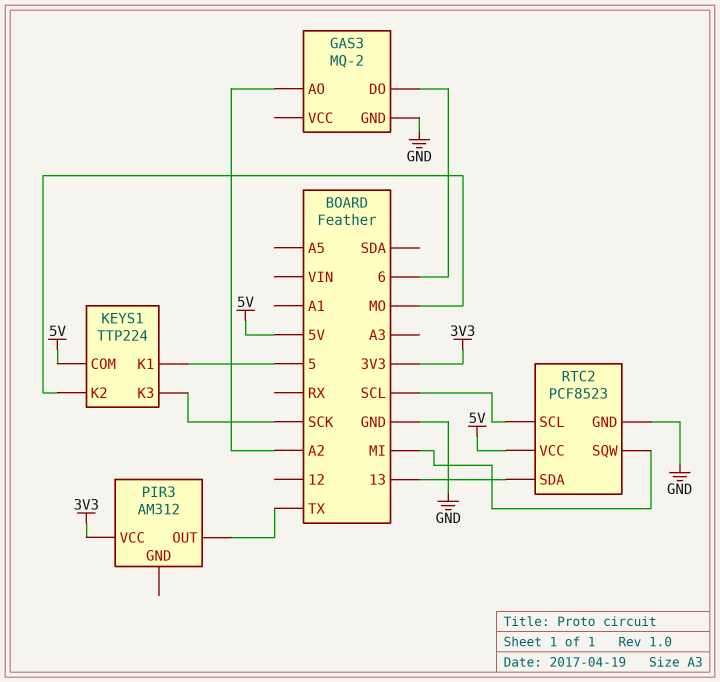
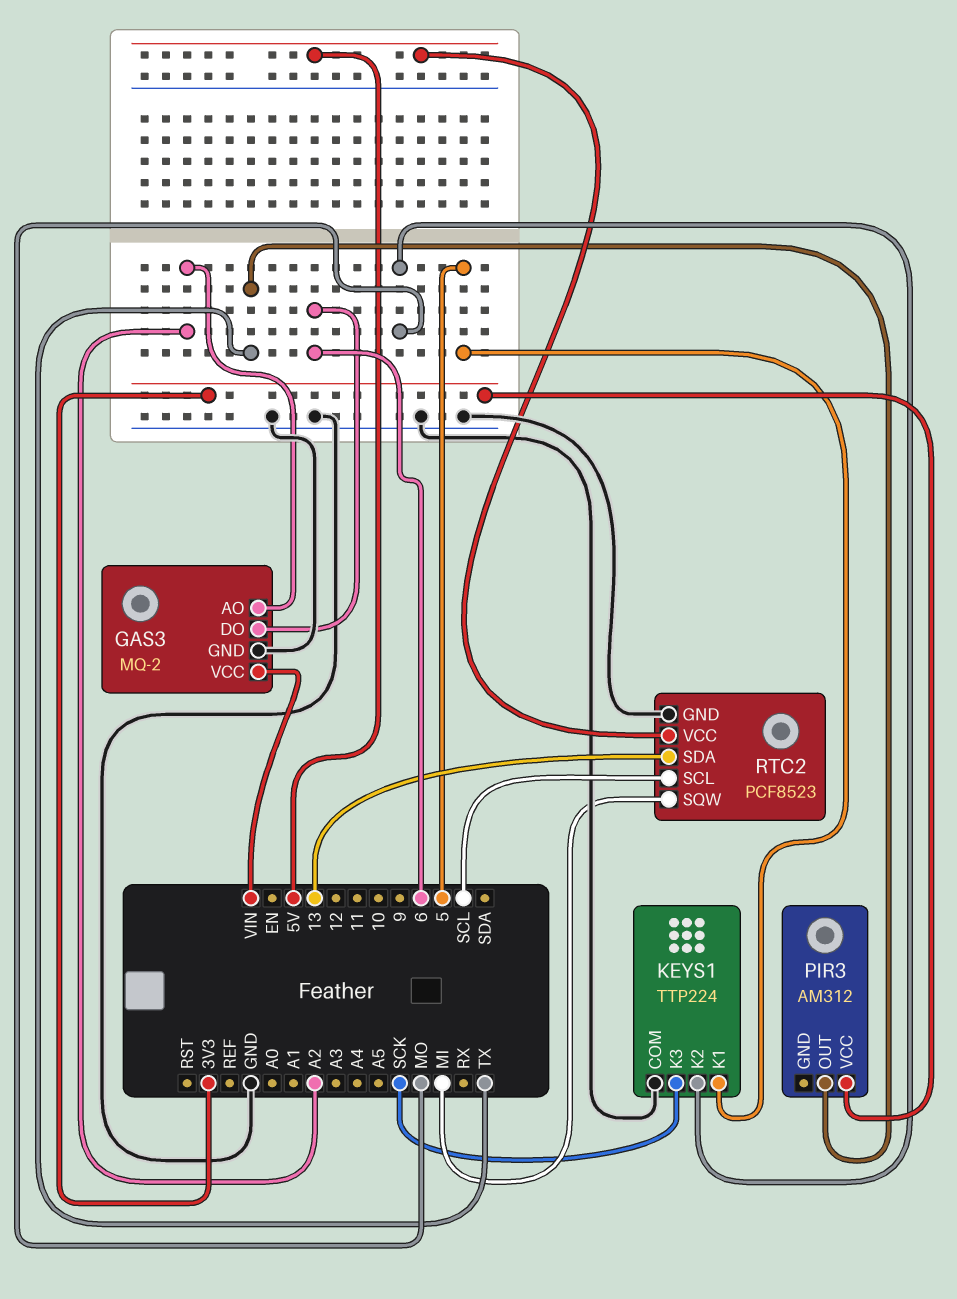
GAS3 pin VCC: none -> VIN
KEYS1 pin COM: 5V -> GND

